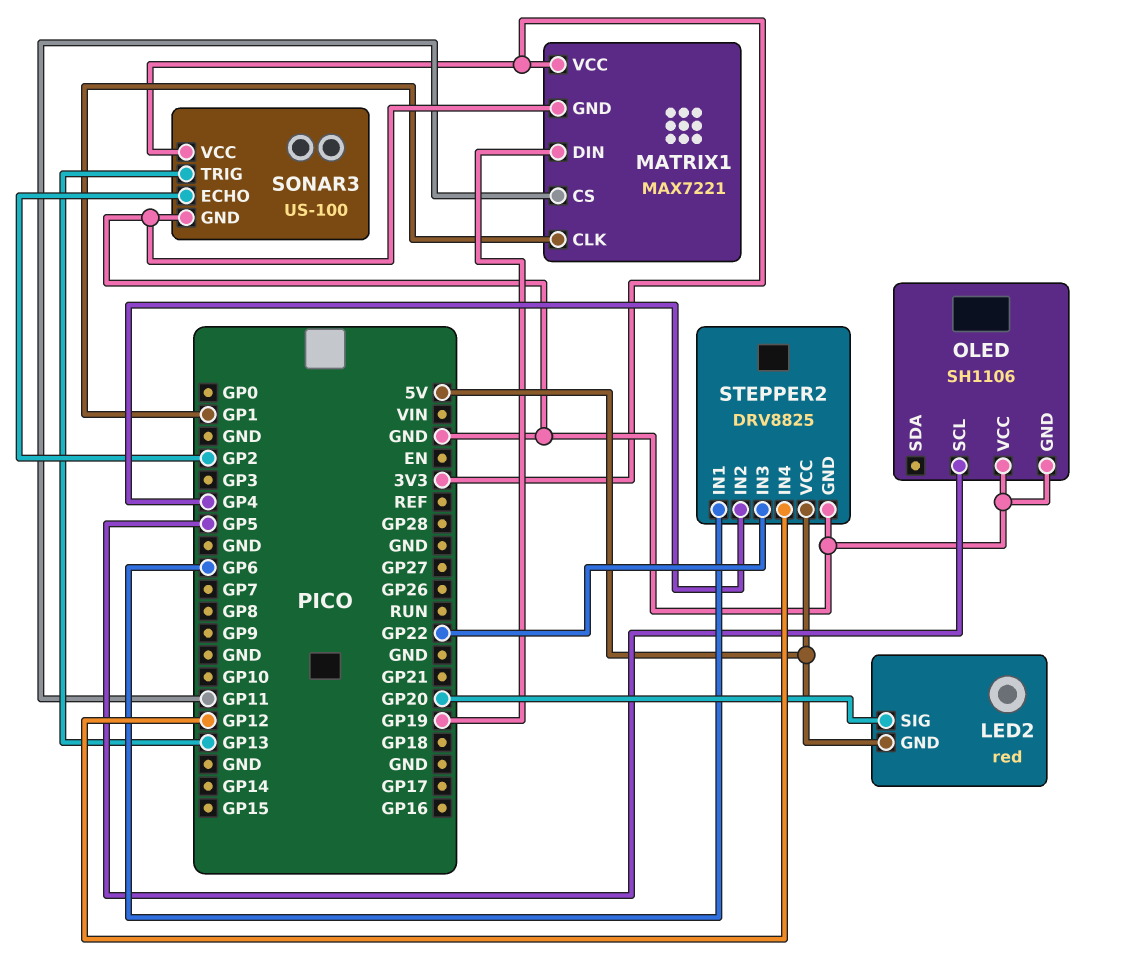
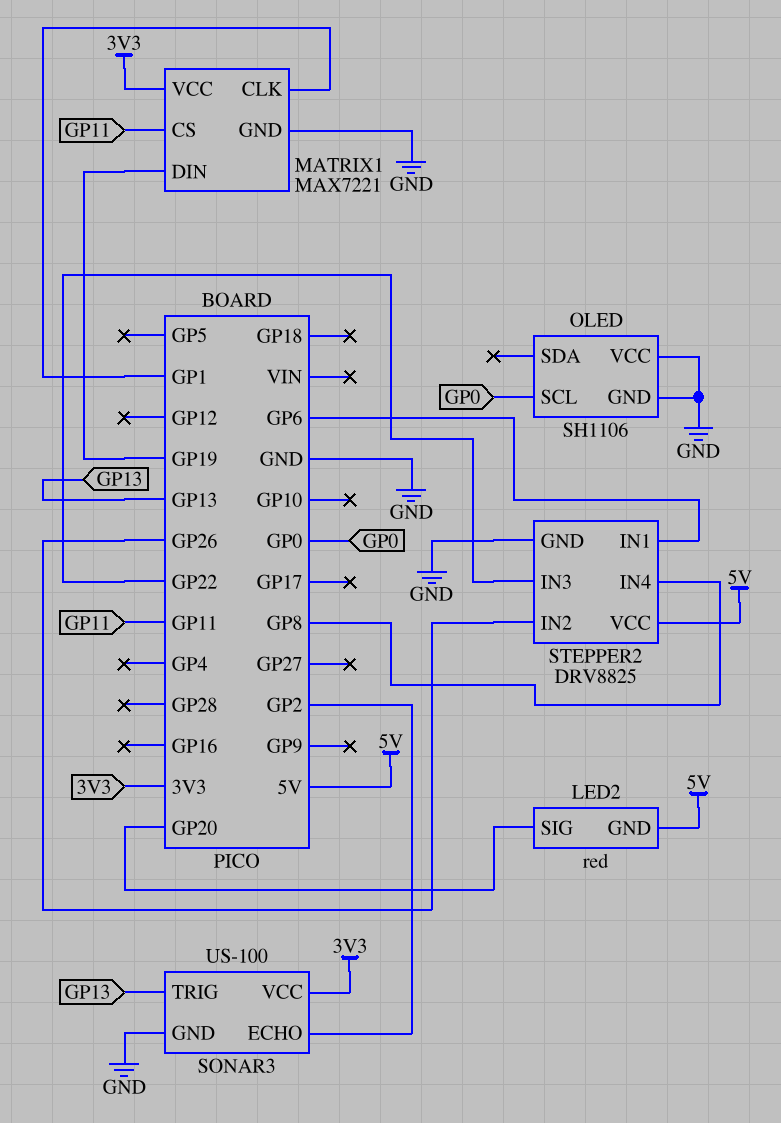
OLED pin SCL: GP5 -> GP0
STEPPER2 pin IN2: GP4 -> GP26
STEPPER2 pin IN4: GP12 -> GP8

